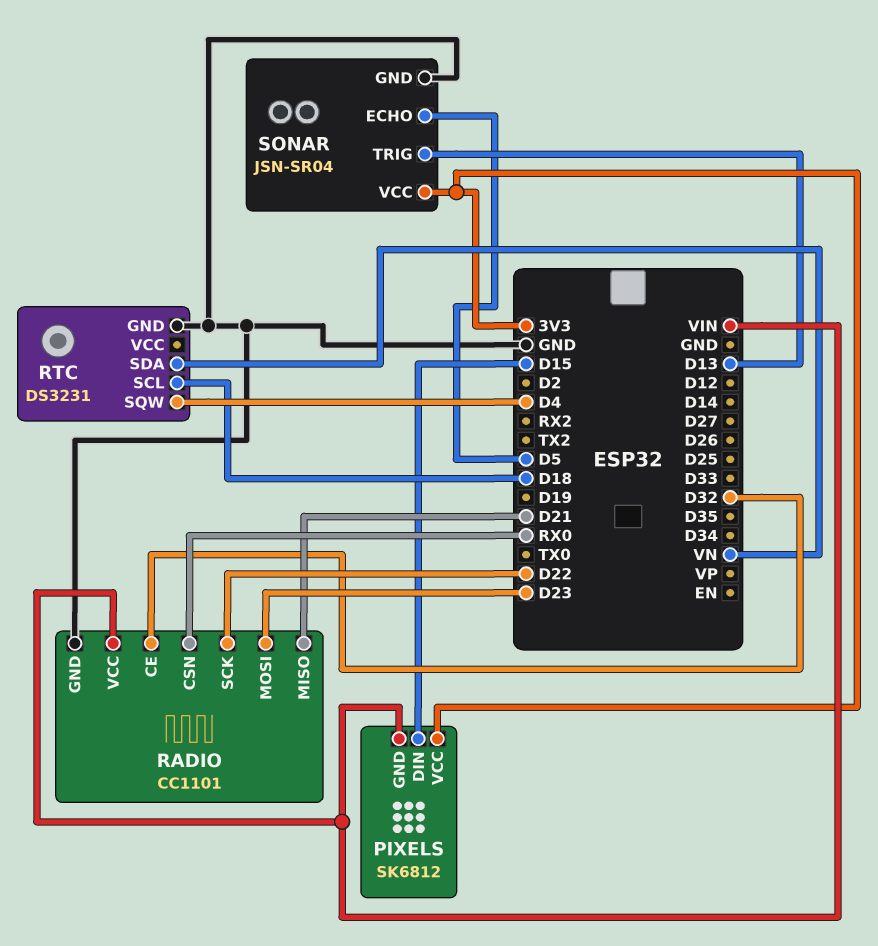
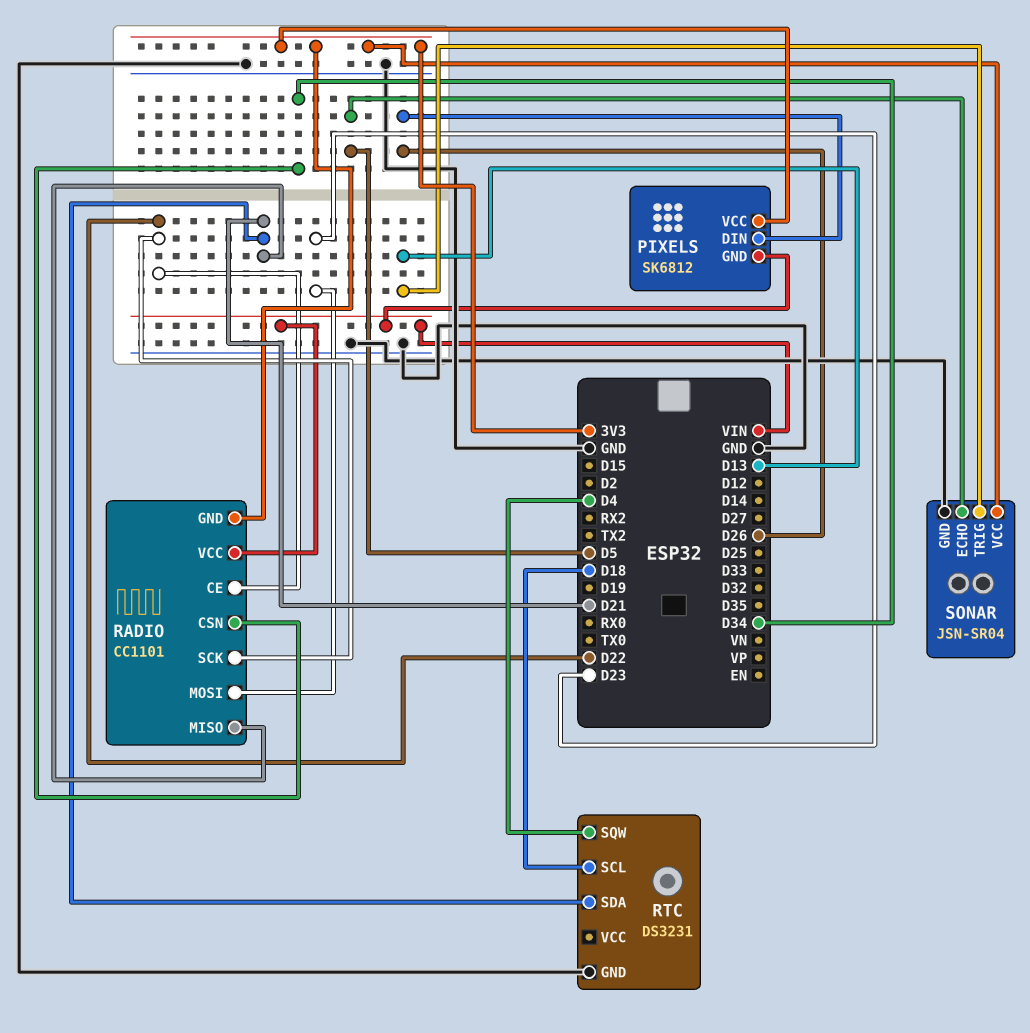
PIXELS pin DIN: D15 -> D26
RADIO pin CE: D32 -> D22
RADIO pin CSN: RX0 -> D34
RADIO pin GND: GND -> 3V3
RTC pin SDA: VN -> D21

